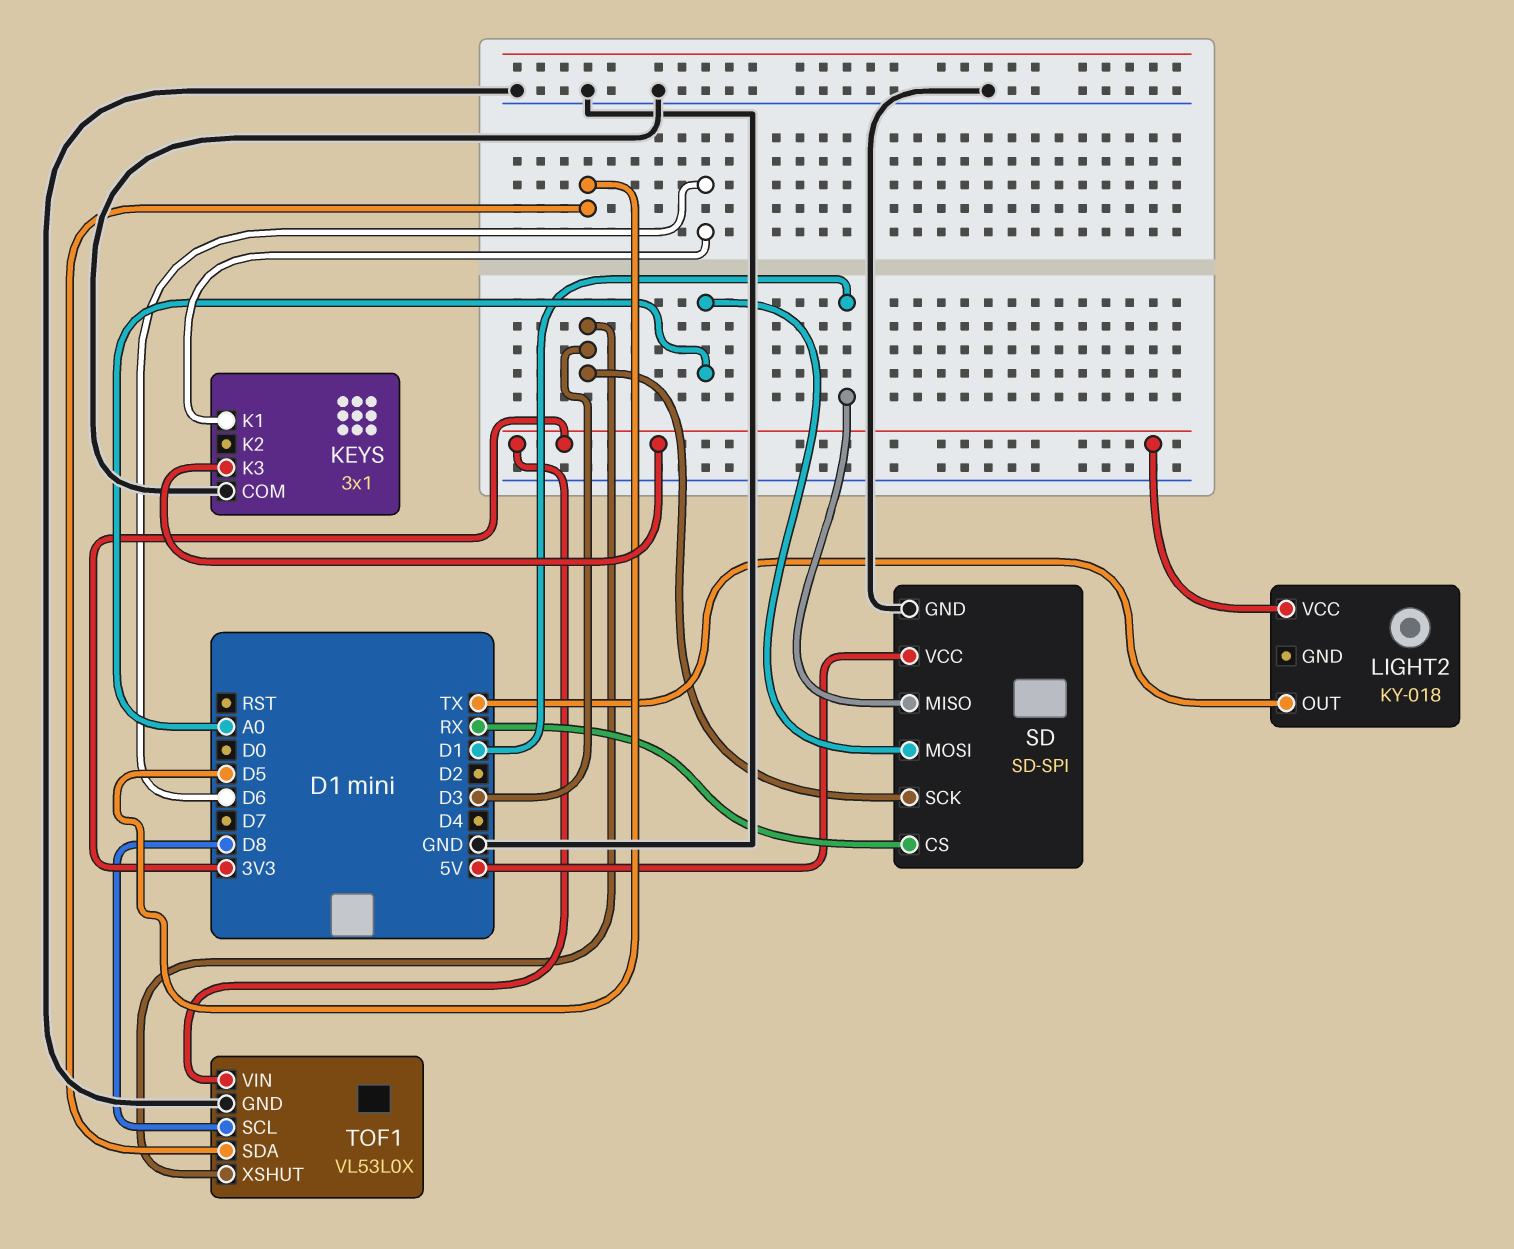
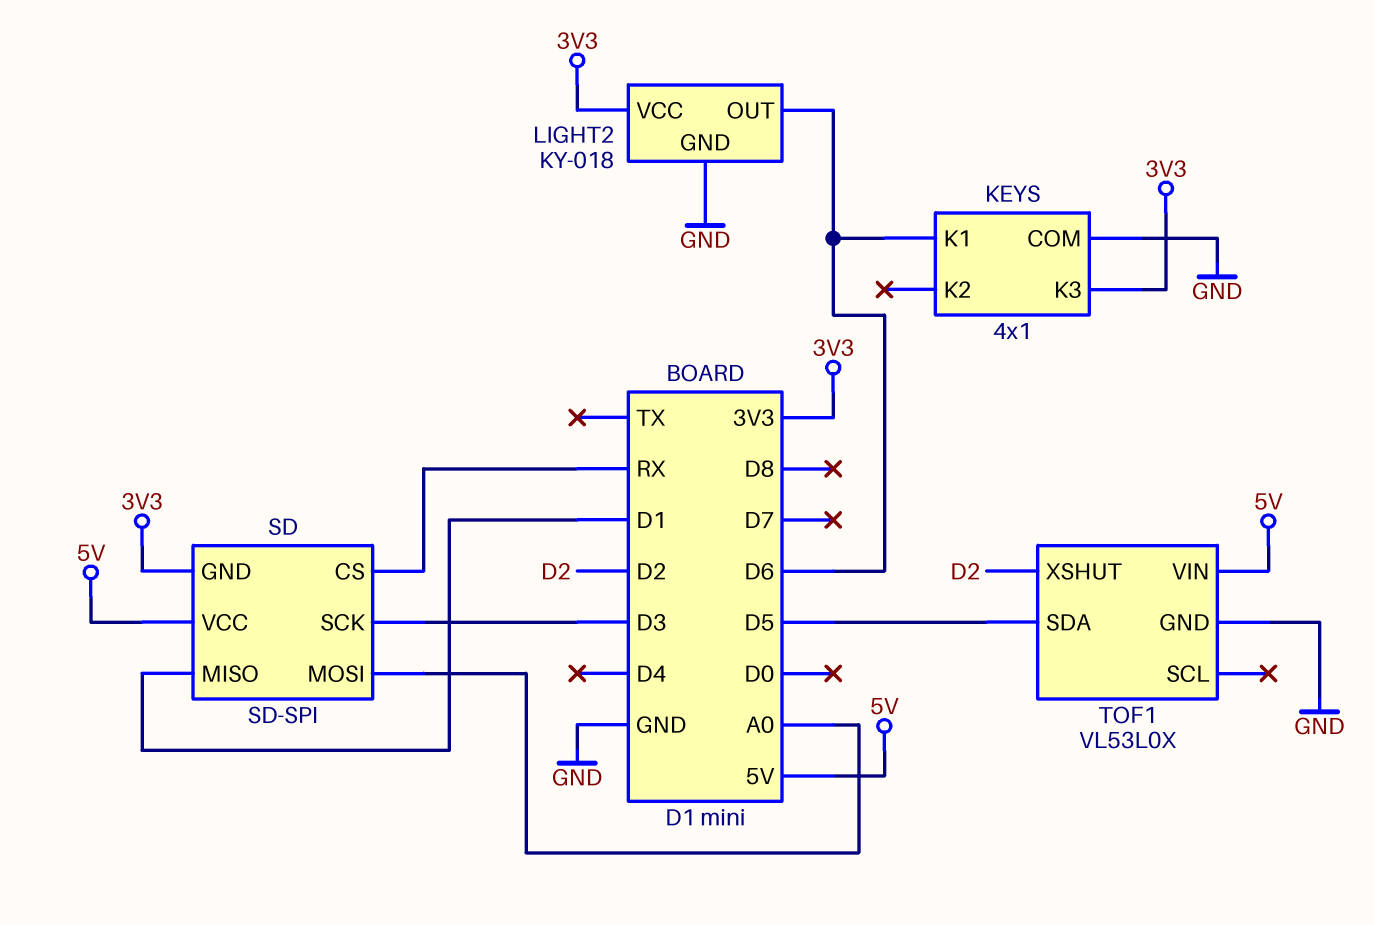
KEYS: 3x1 -> 4x1
LIGHT2 pin GND: none -> GND
LIGHT2 pin OUT: TX -> D6
SD pin GND: GND -> 3V3
TOF1 pin SCL: D8 -> none
TOF1 pin VIN: 3V3 -> 5V
TOF1 pin XSHUT: D3 -> D2

